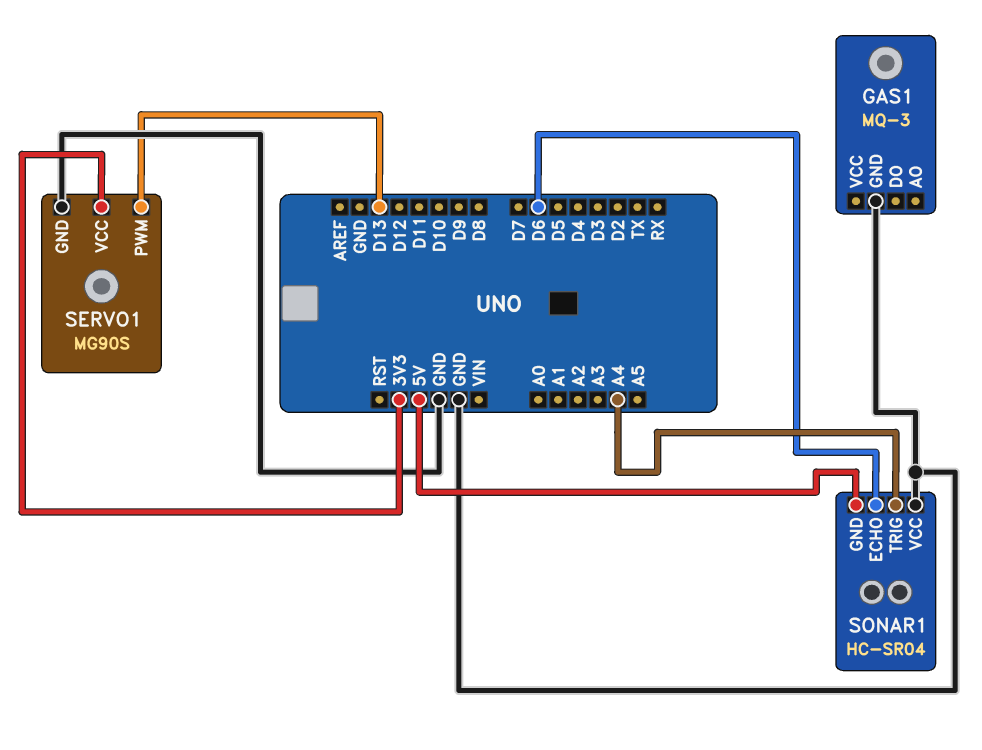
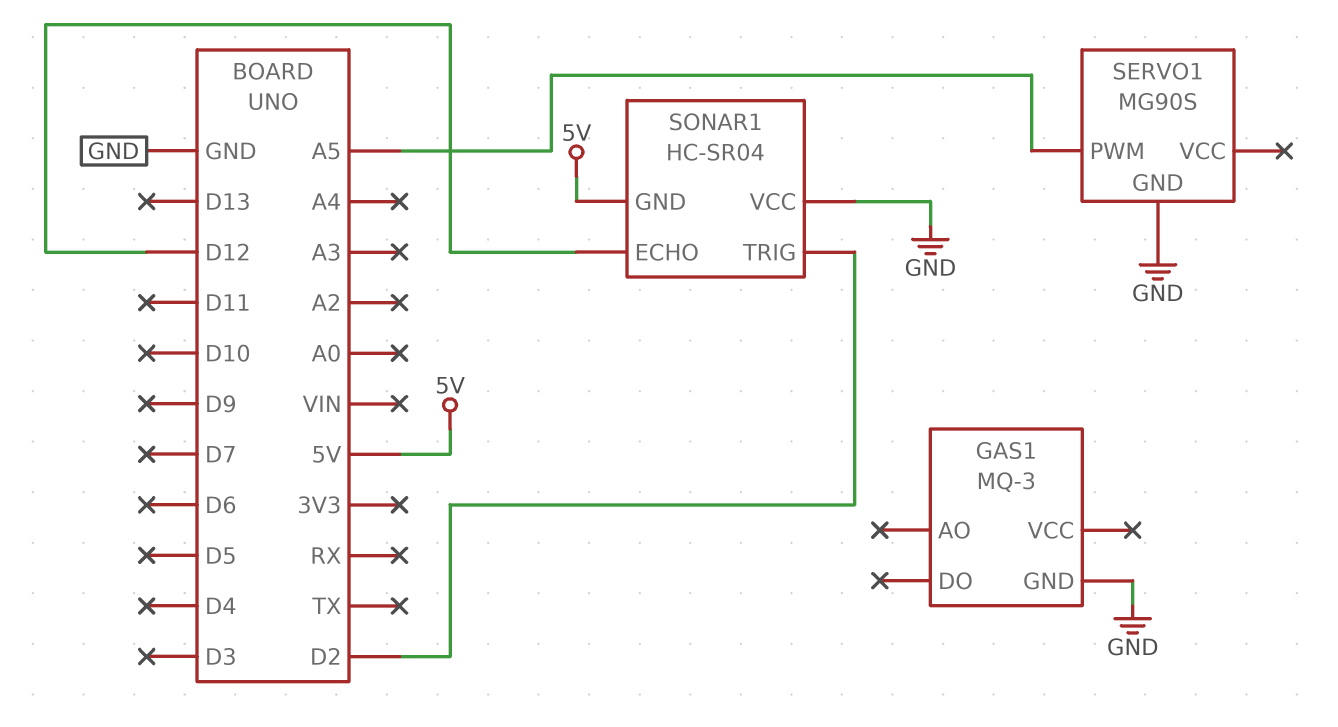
SERVO1 pin PWM: D13 -> A5
SERVO1 pin VCC: 3V3 -> none
SONAR1 pin ECHO: D6 -> D12
SONAR1 pin TRIG: A4 -> D2

